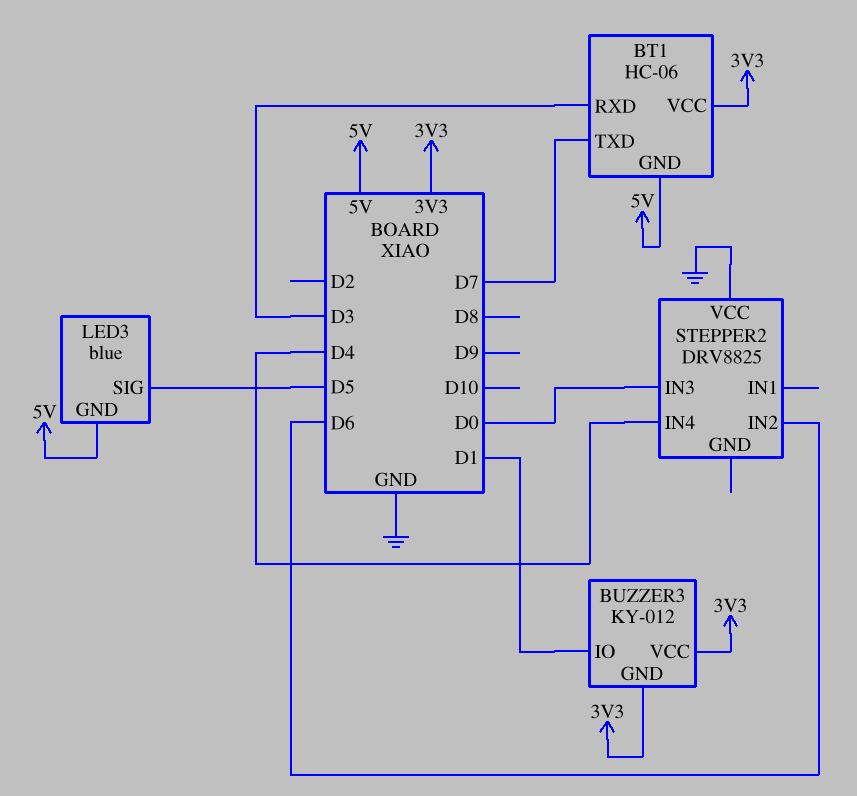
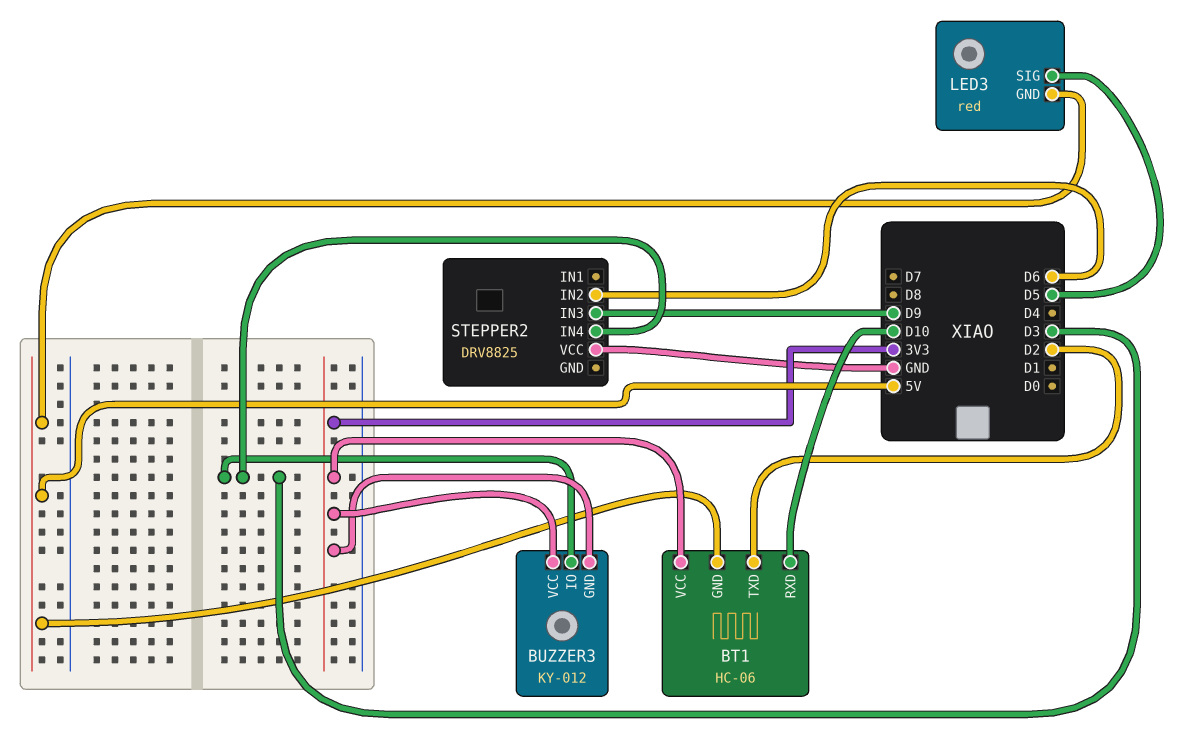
BT1 pin RXD: D3 -> D10
BT1 pin TXD: D7 -> D2
BUZZER3 pin IO: D1 -> D3
LED3: blue -> red
STEPPER2 pin IN3: D0 -> D9
STEPPER2 pin IN4: D4 -> D3

